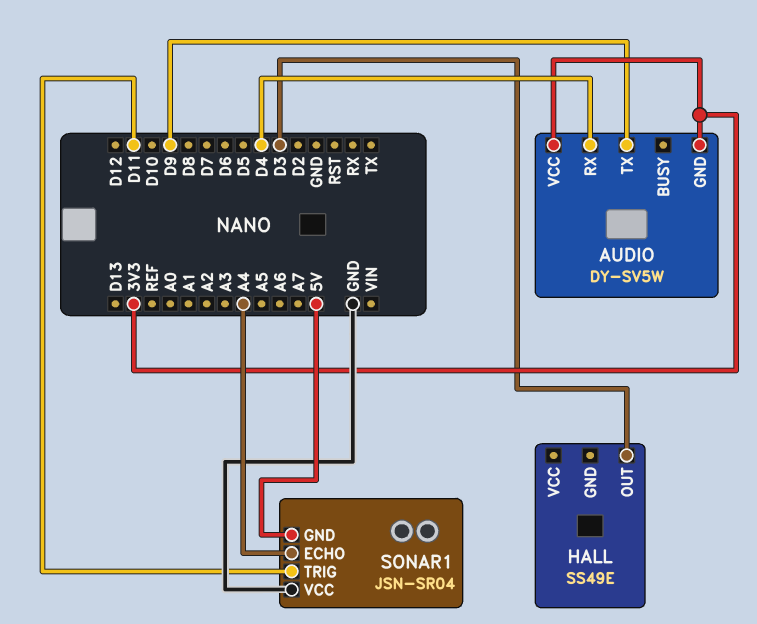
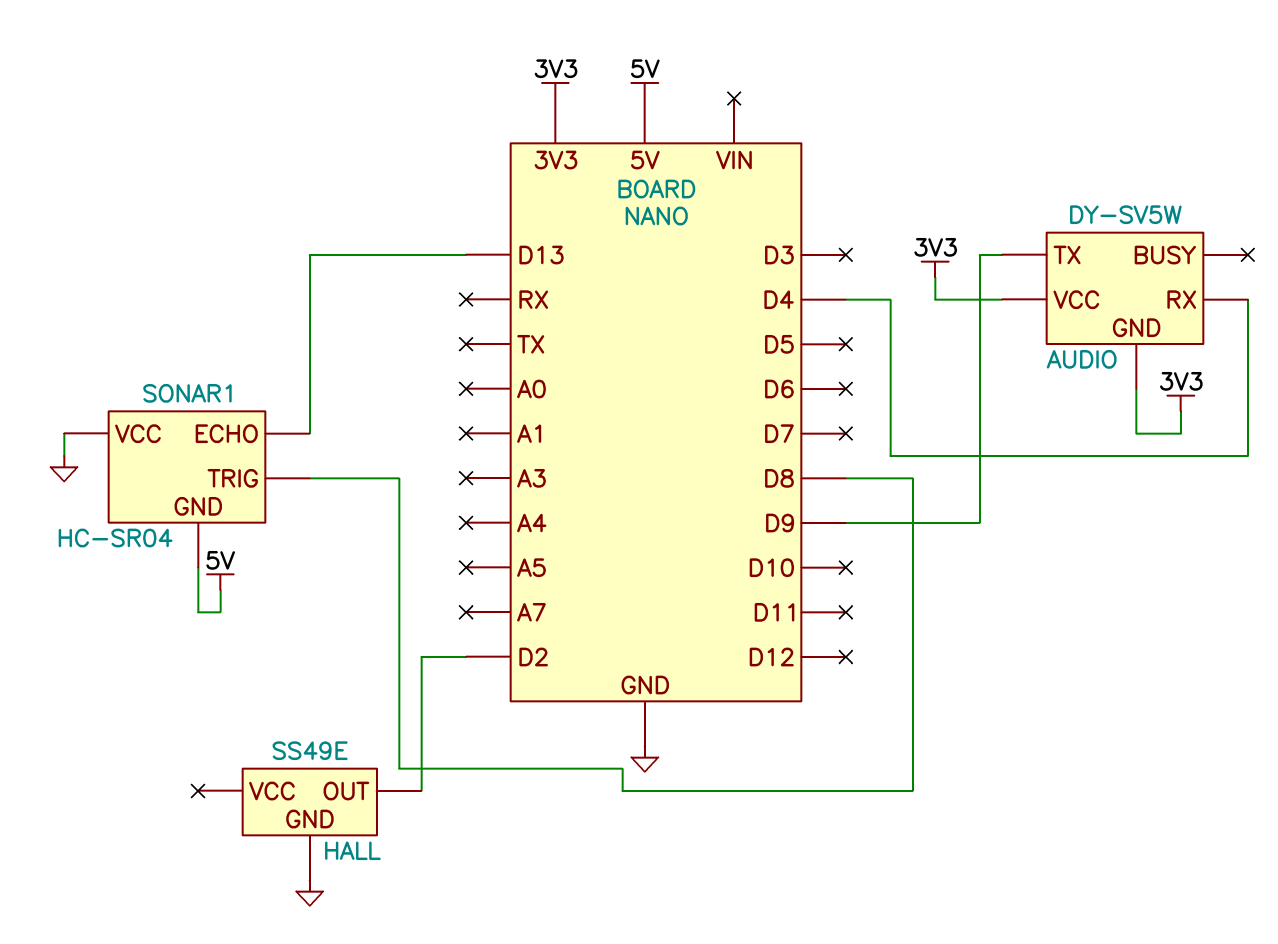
HALL pin GND: none -> GND
HALL pin OUT: D3 -> D2
SONAR1: JSN-SR04 -> HC-SR04
SONAR1 pin ECHO: A4 -> D13
SONAR1 pin TRIG: D11 -> D8

